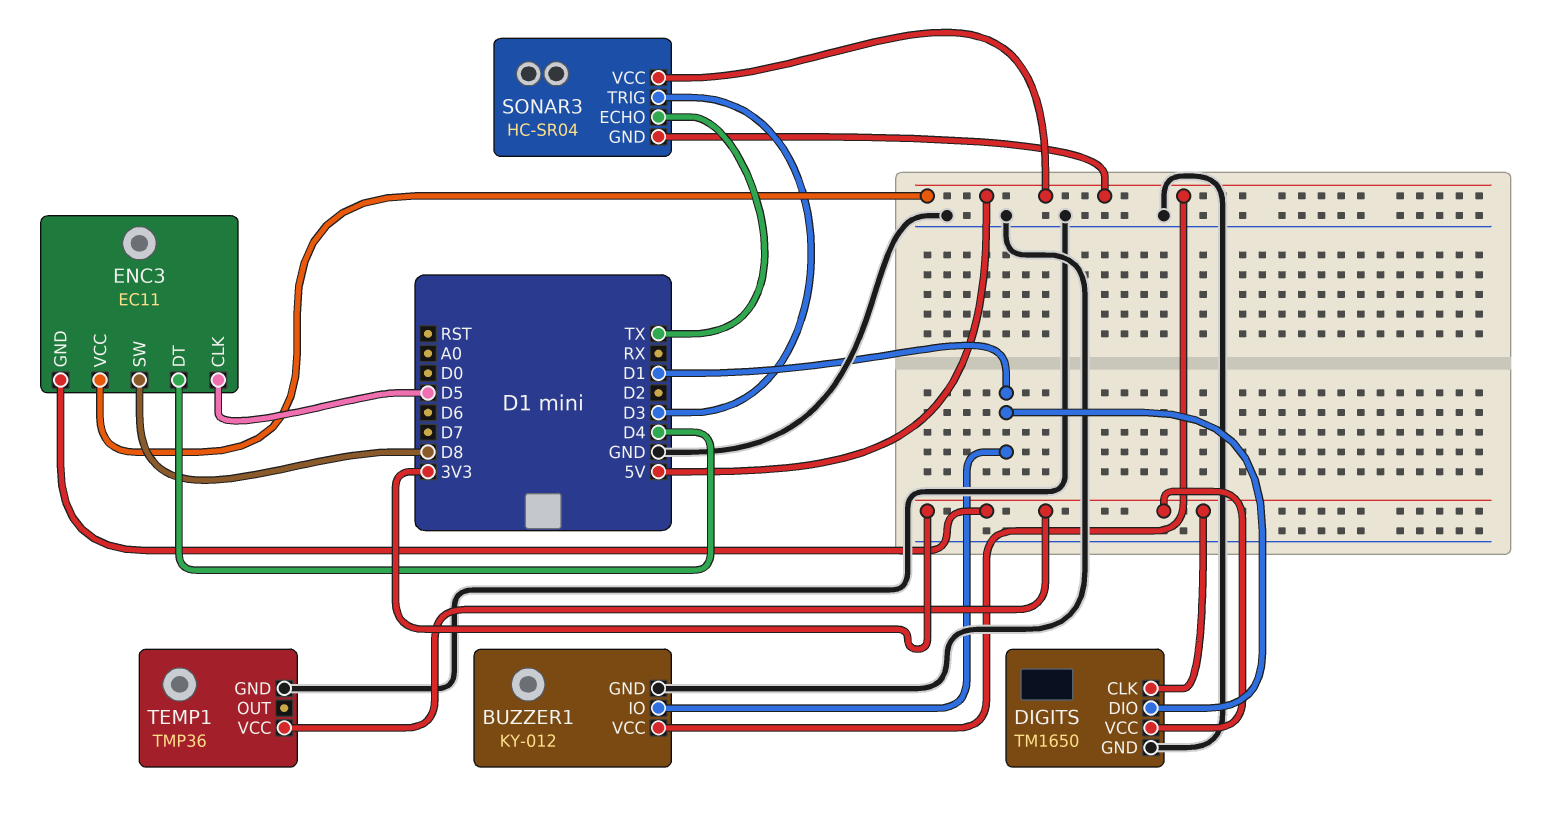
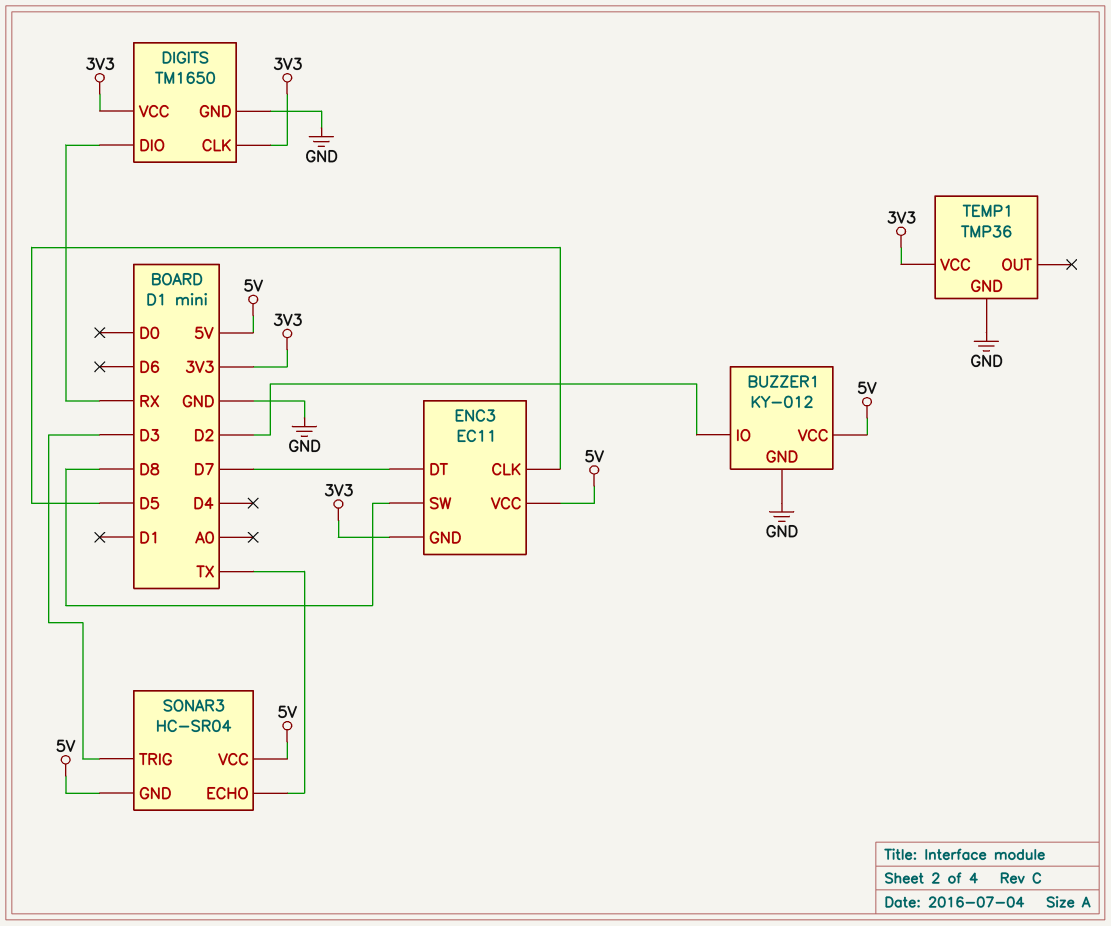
BUZZER1 pin IO: D1 -> D2
DIGITS pin DIO: D1 -> RX
ENC3 pin DT: D4 -> D7

